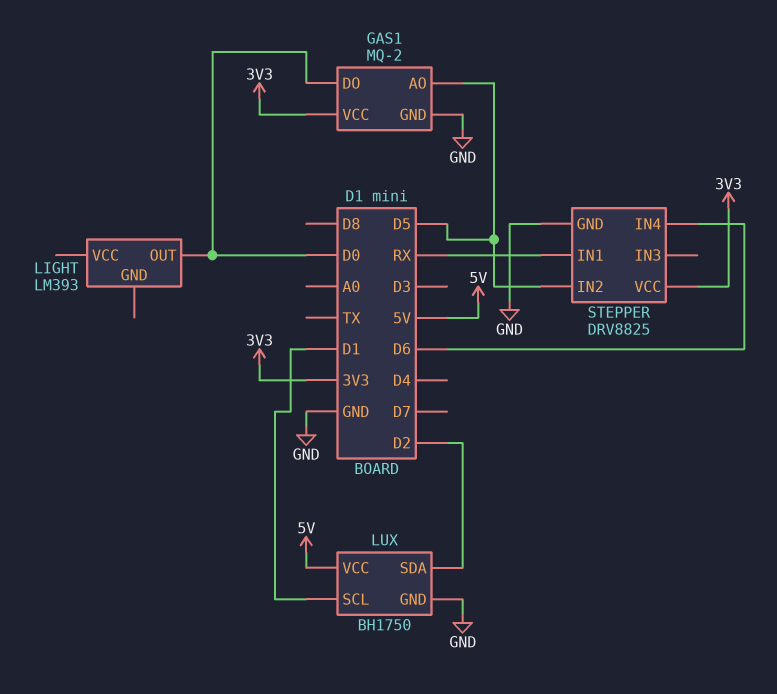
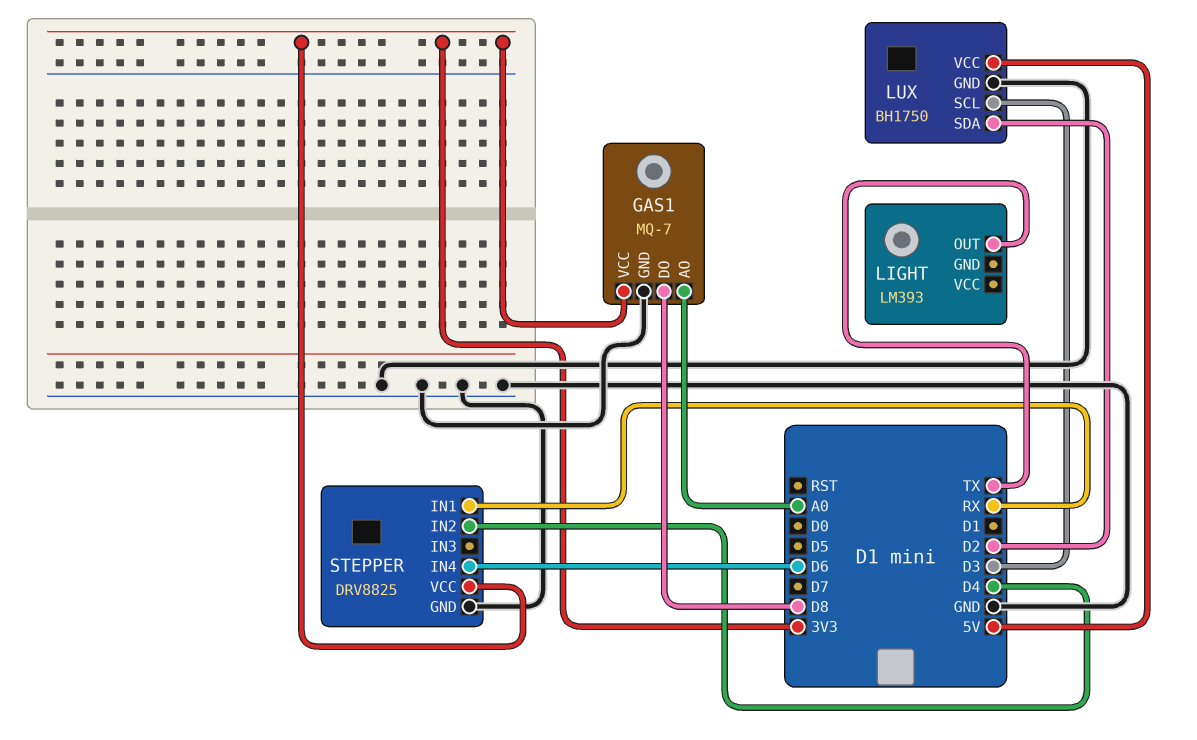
GAS1: MQ-2 -> MQ-7
GAS1 pin AO: D5 -> A0
GAS1 pin DO: D0 -> D8
LIGHT pin OUT: D0 -> TX
LUX pin SCL: D1 -> D3
STEPPER pin IN2: D5 -> D4

